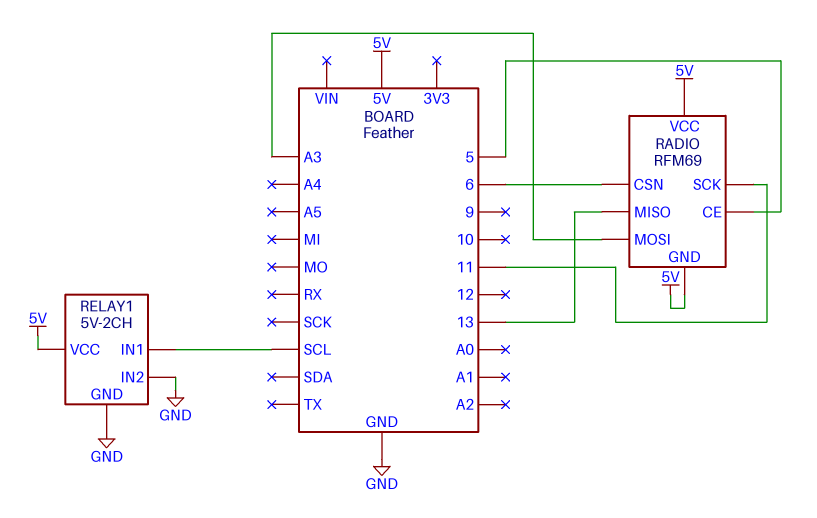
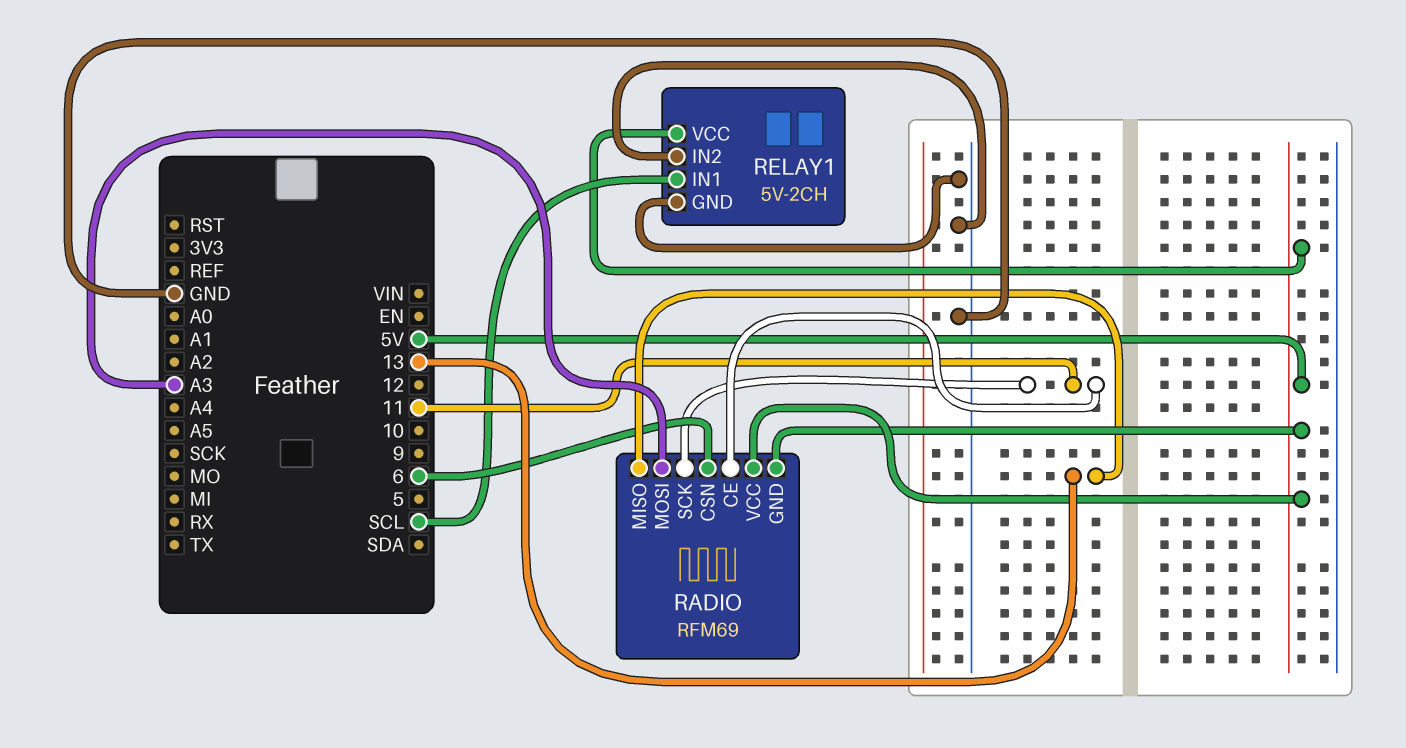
RADIO pin CE: 5 -> 11

